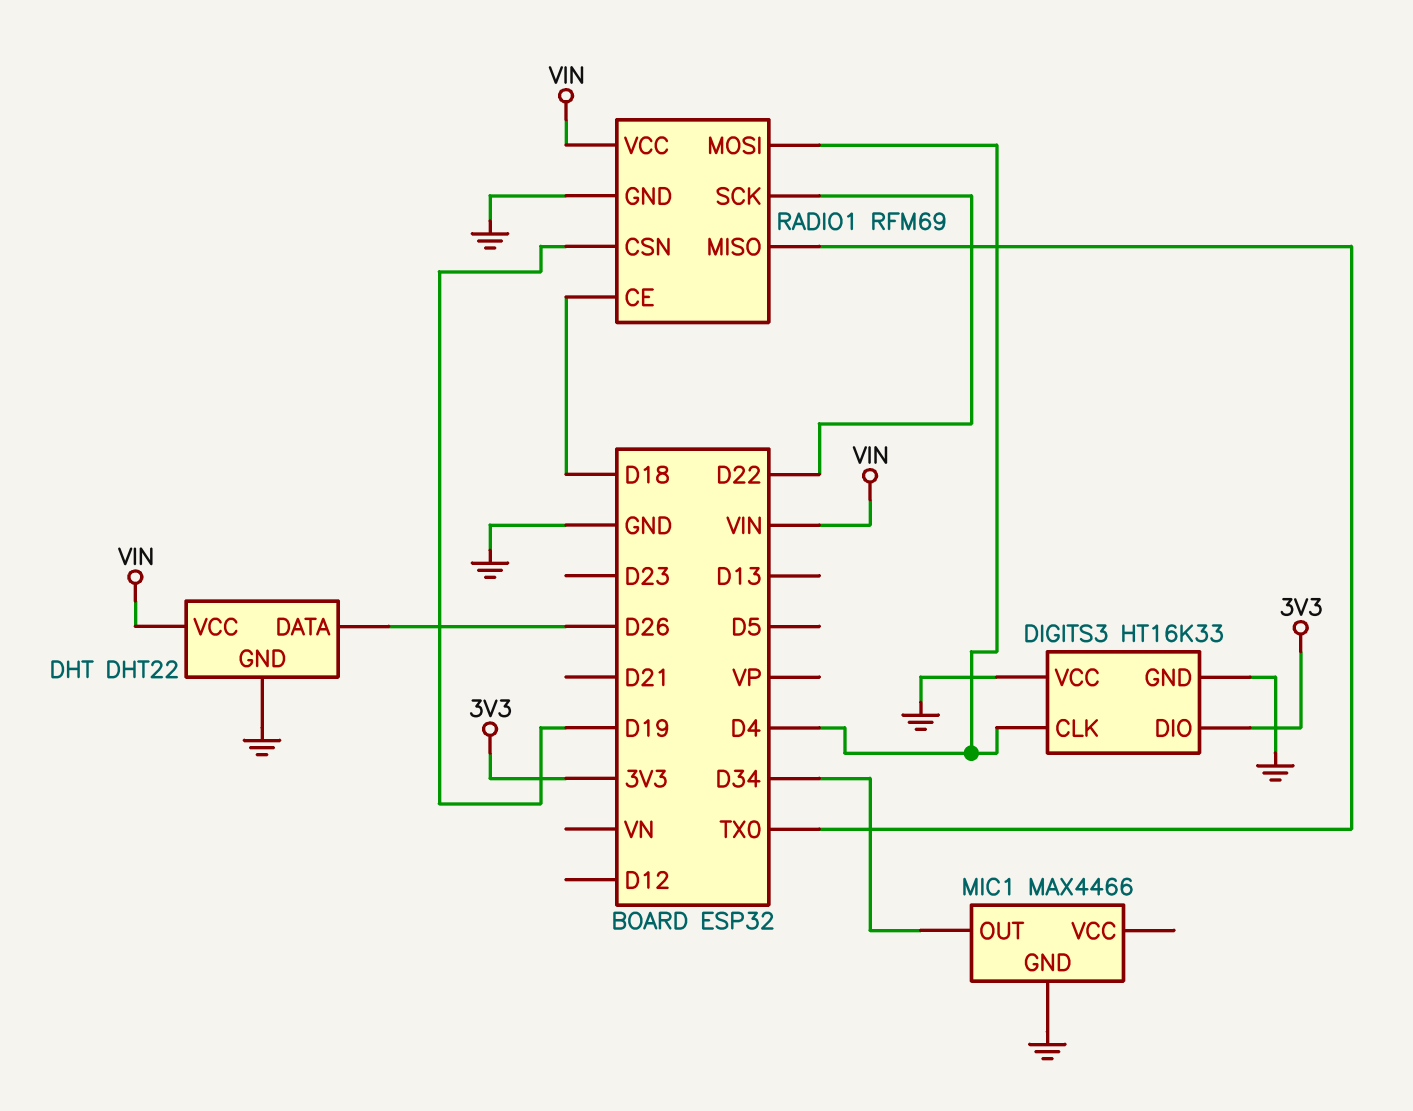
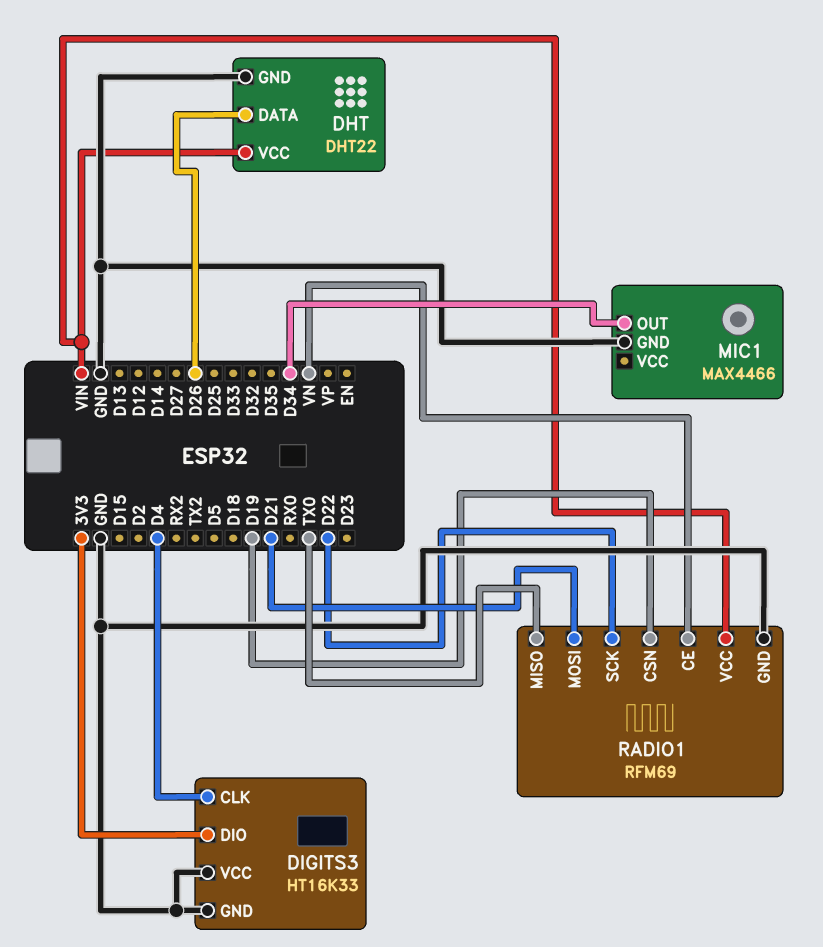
RADIO1 pin CE: D18 -> VN
RADIO1 pin MOSI: D4 -> D21

